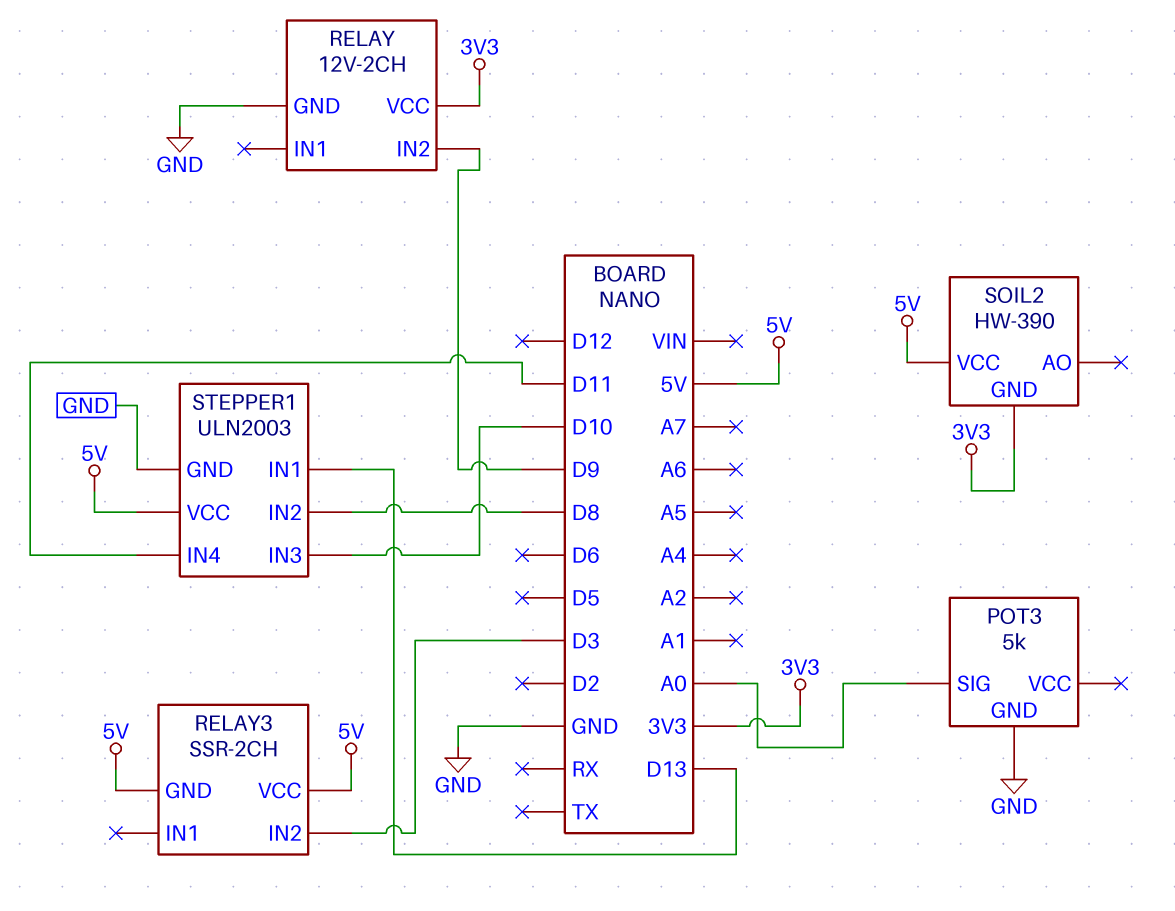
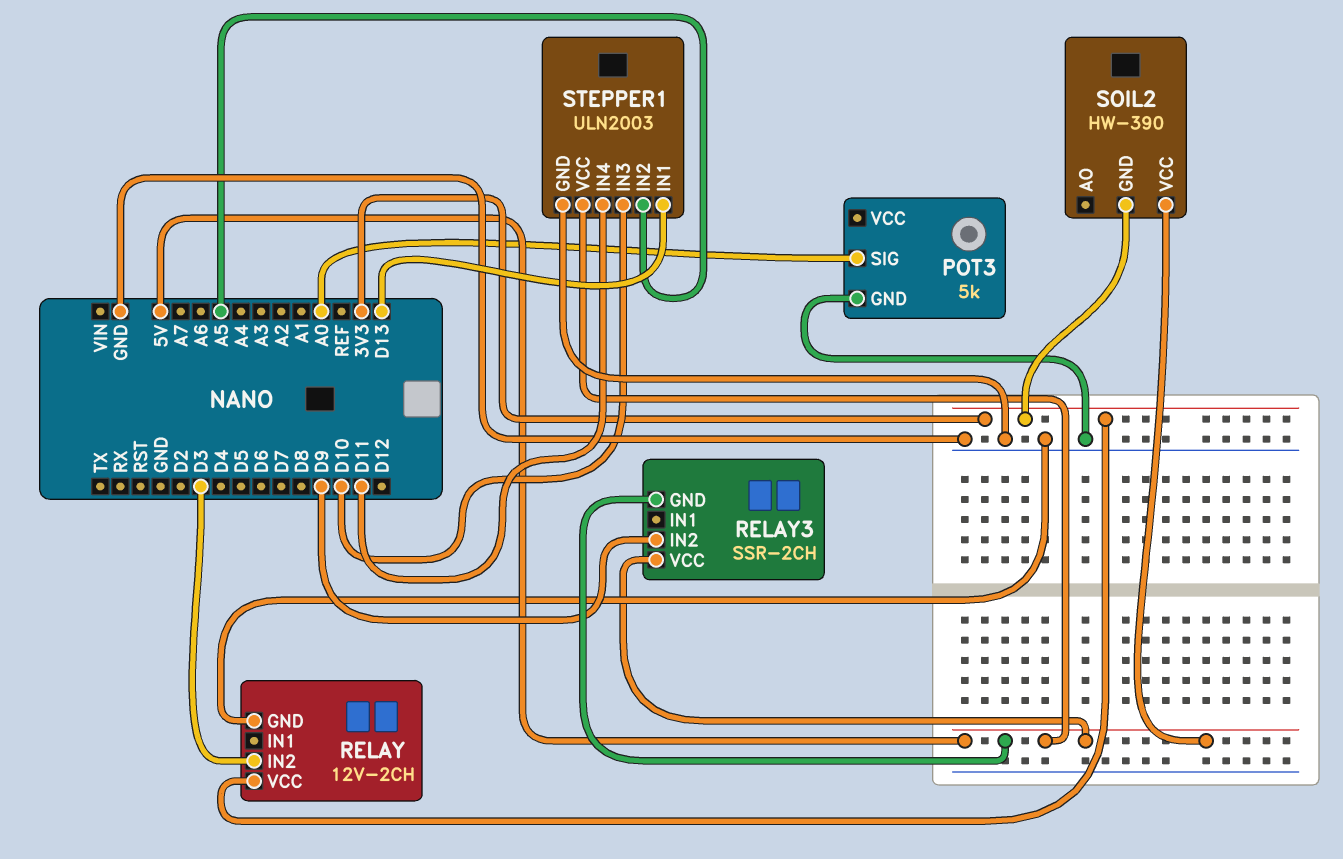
RELAY pin IN2: D9 -> D3
RELAY3 pin IN2: D3 -> D9
STEPPER1 pin IN2: D8 -> A5

